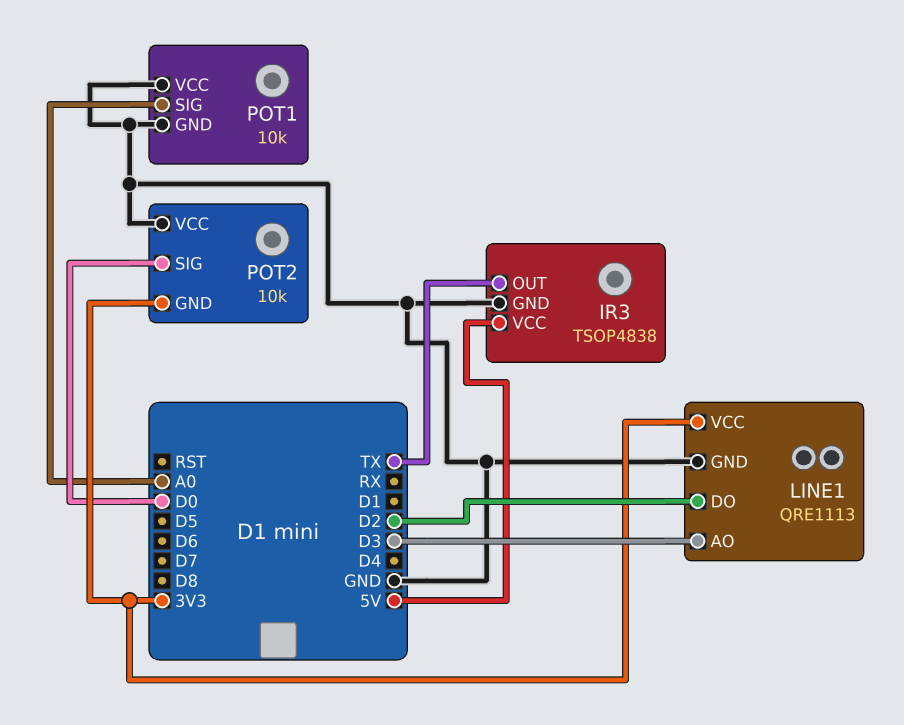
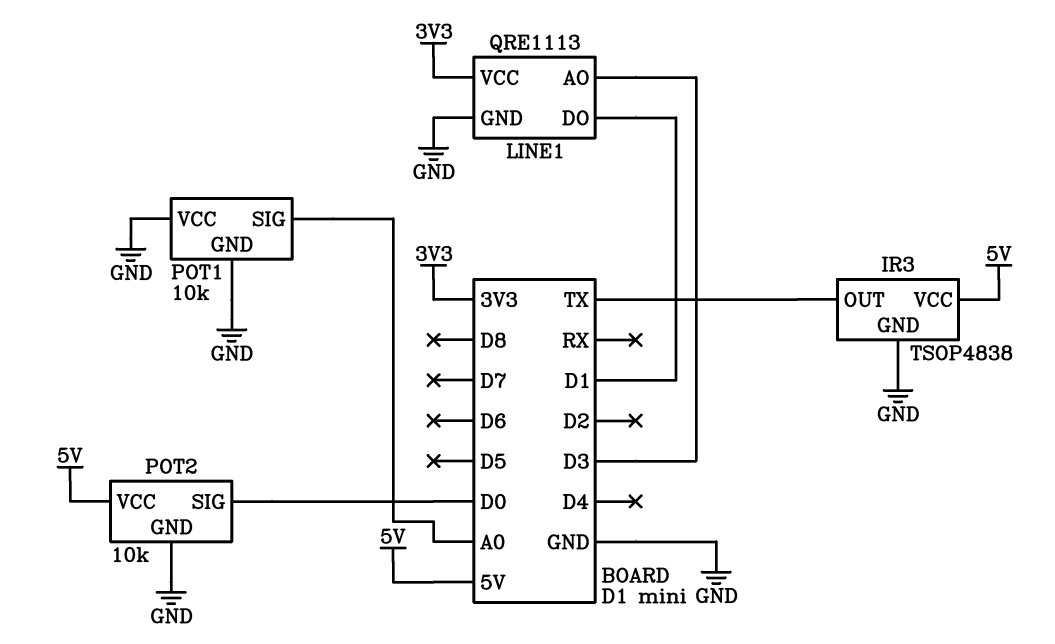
LINE1 pin DO: D2 -> D1
POT2 pin GND: 3V3 -> GND
POT2 pin VCC: GND -> 5V

